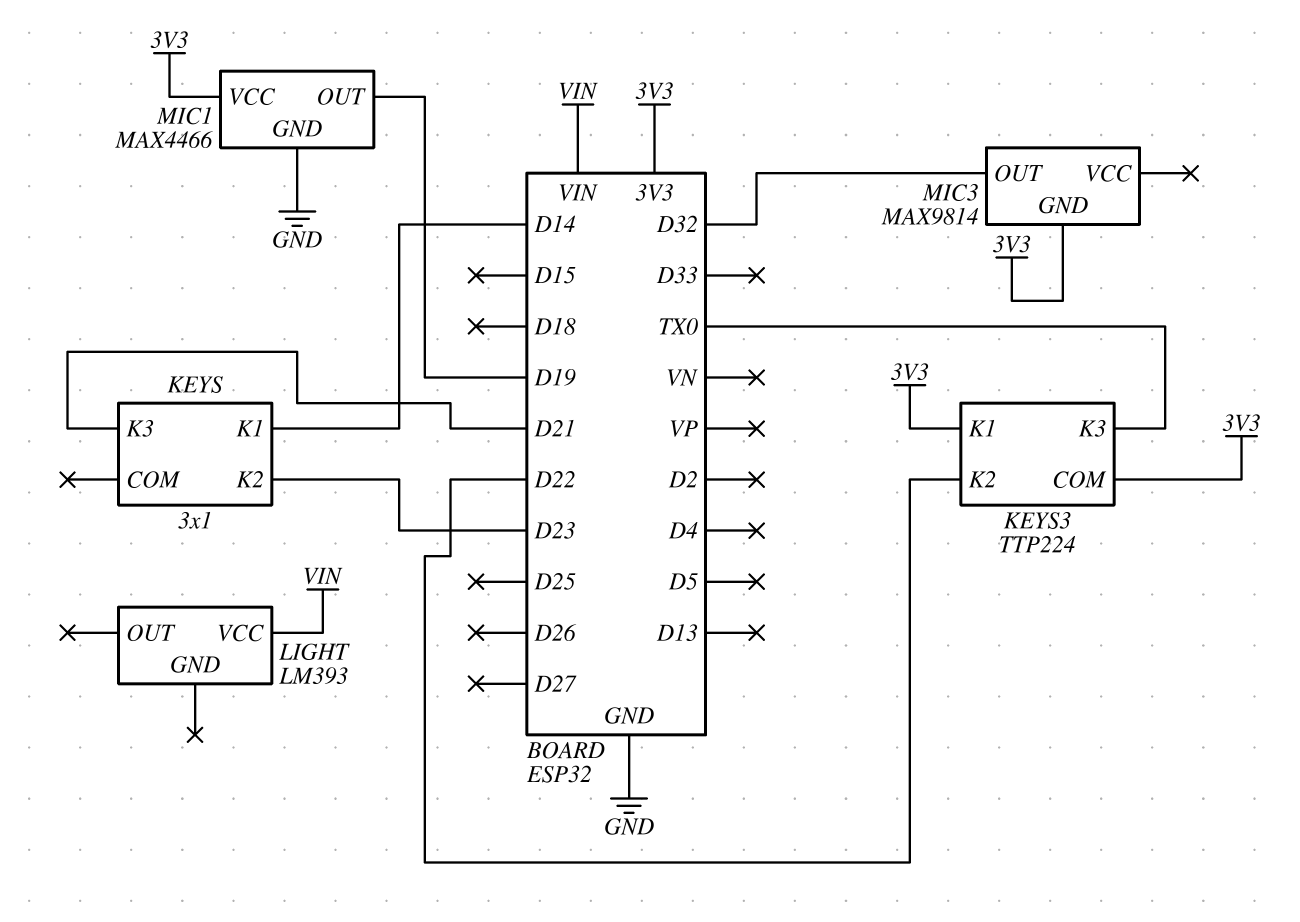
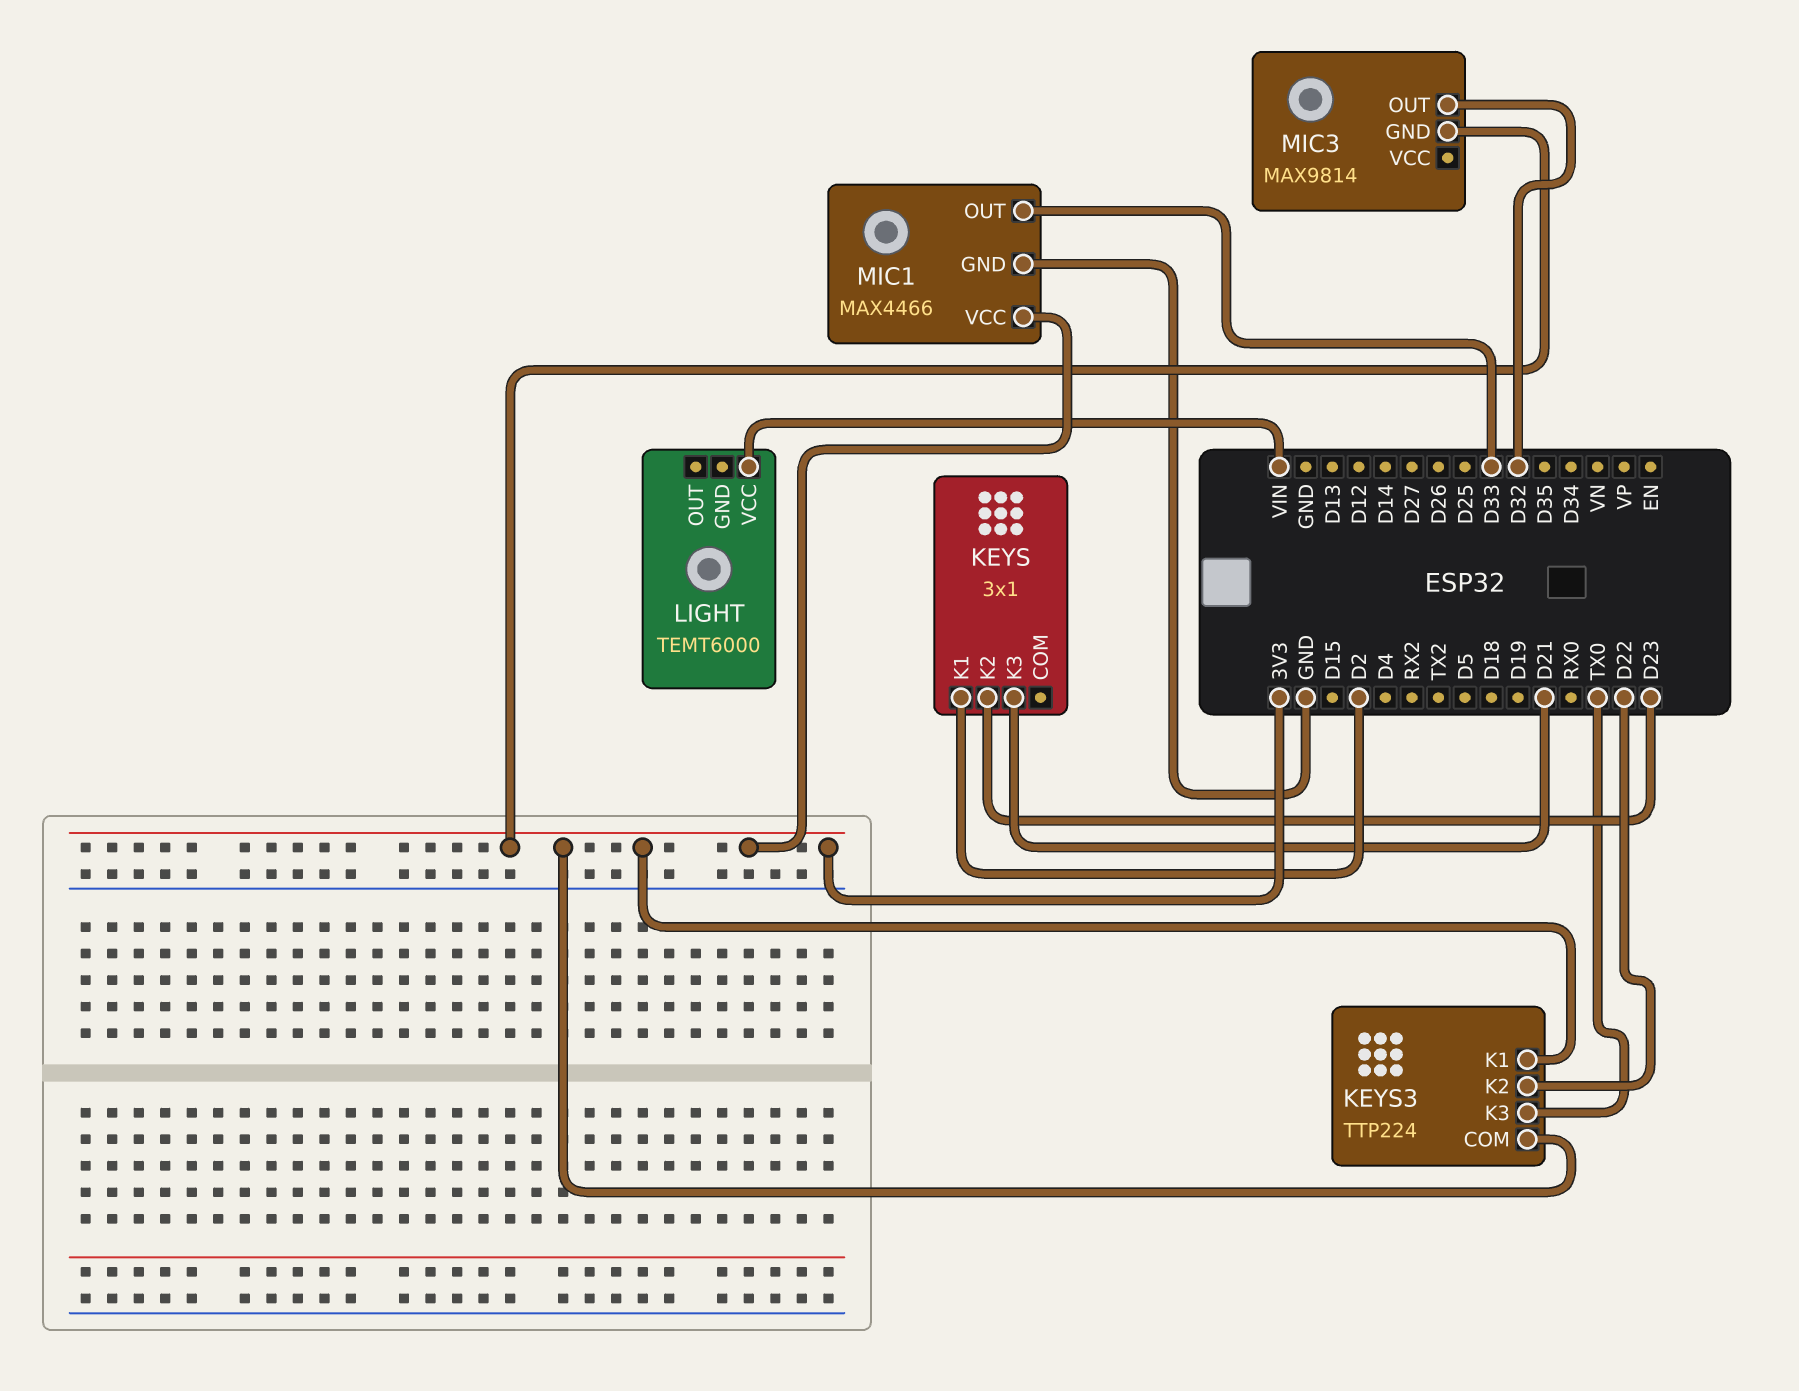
KEYS pin K1: D14 -> D2
LIGHT: LM393 -> TEMT6000
MIC1 pin OUT: D19 -> D33

